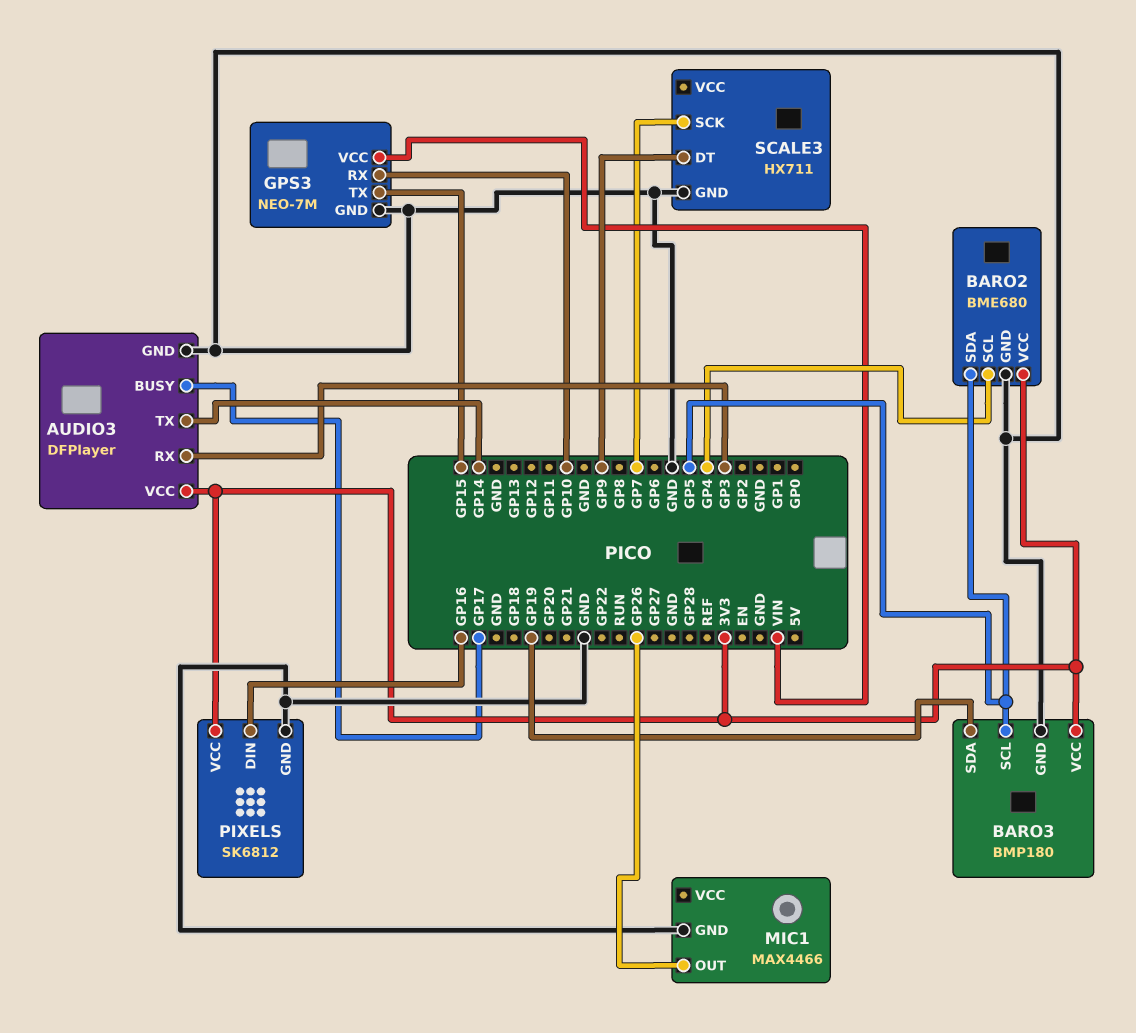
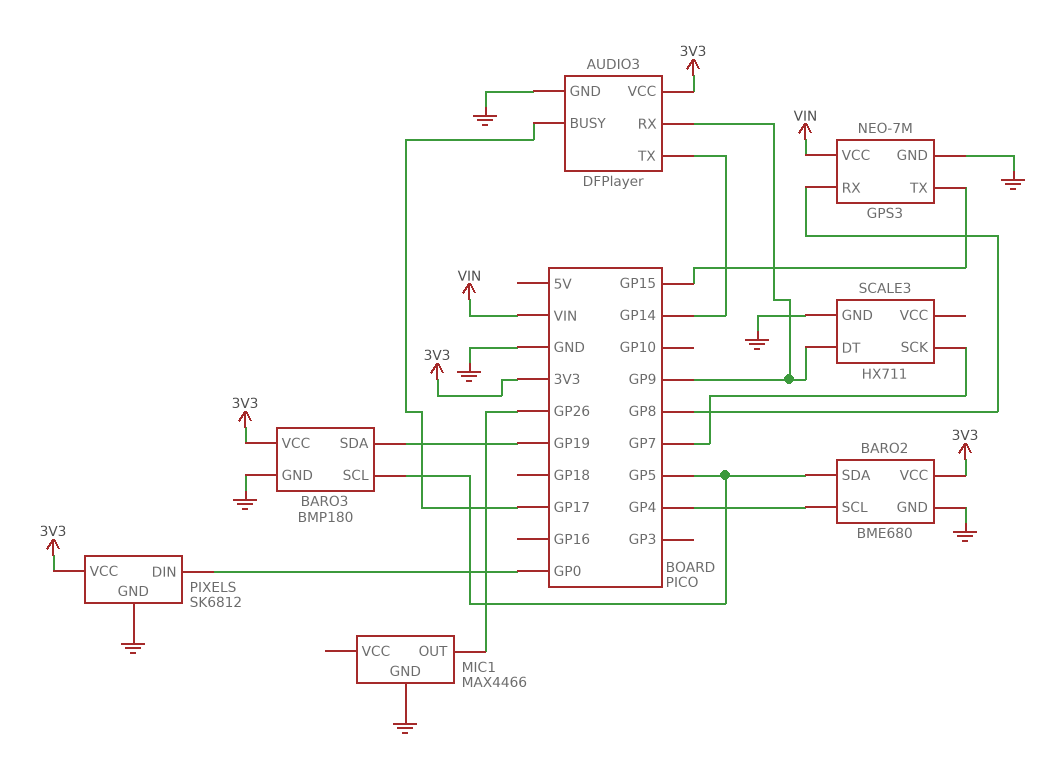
AUDIO3 pin RX: GP3 -> GP9
GPS3 pin RX: GP10 -> GP8
PIXELS pin DIN: GP16 -> GP0

